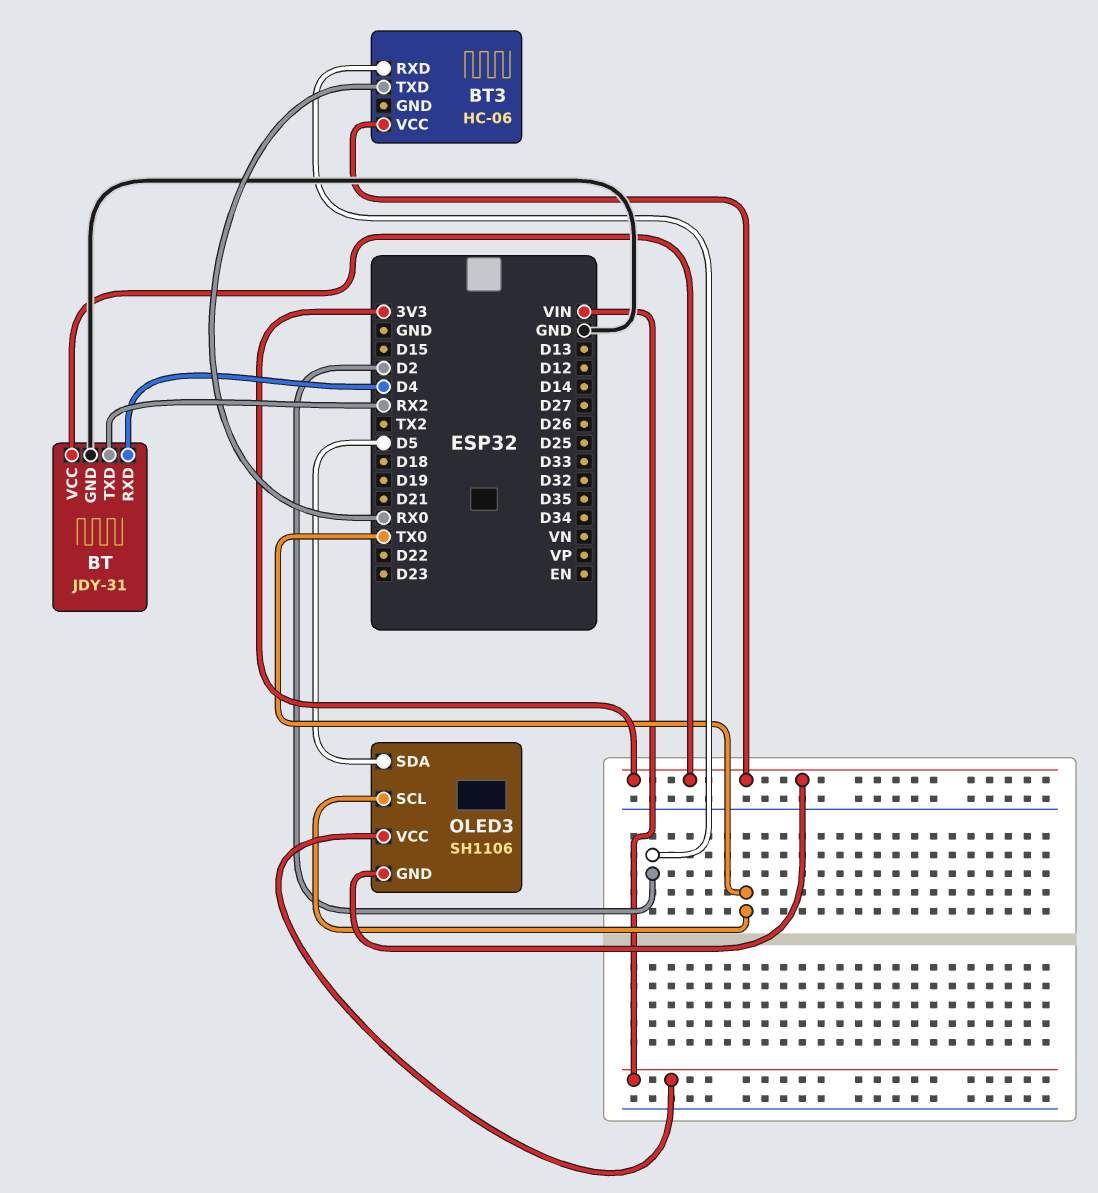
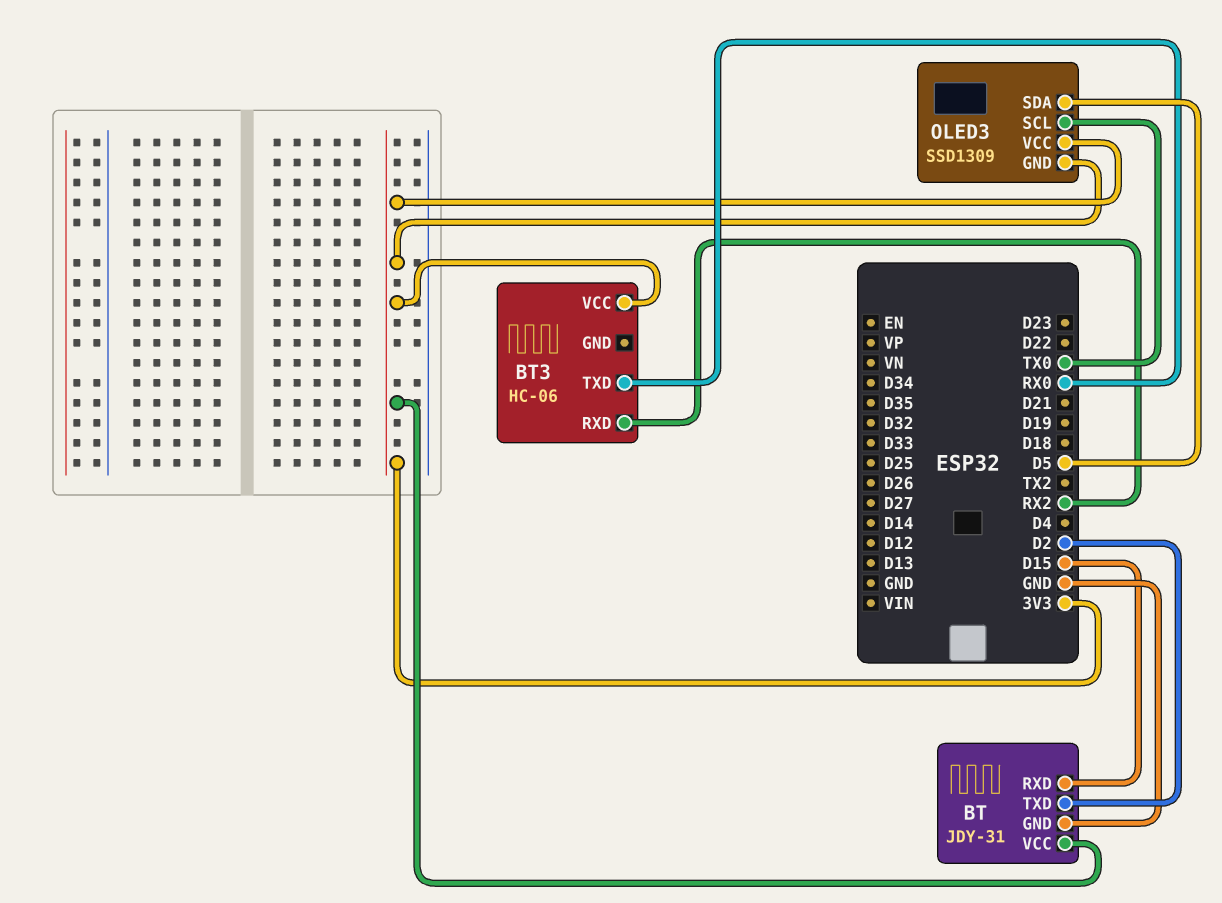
BT pin RXD: D4 -> D15
BT pin TXD: RX2 -> D2
BT3 pin RXD: D2 -> RX2
OLED3: SH1106 -> SSD1309
OLED3 pin VCC: VIN -> 3V3

